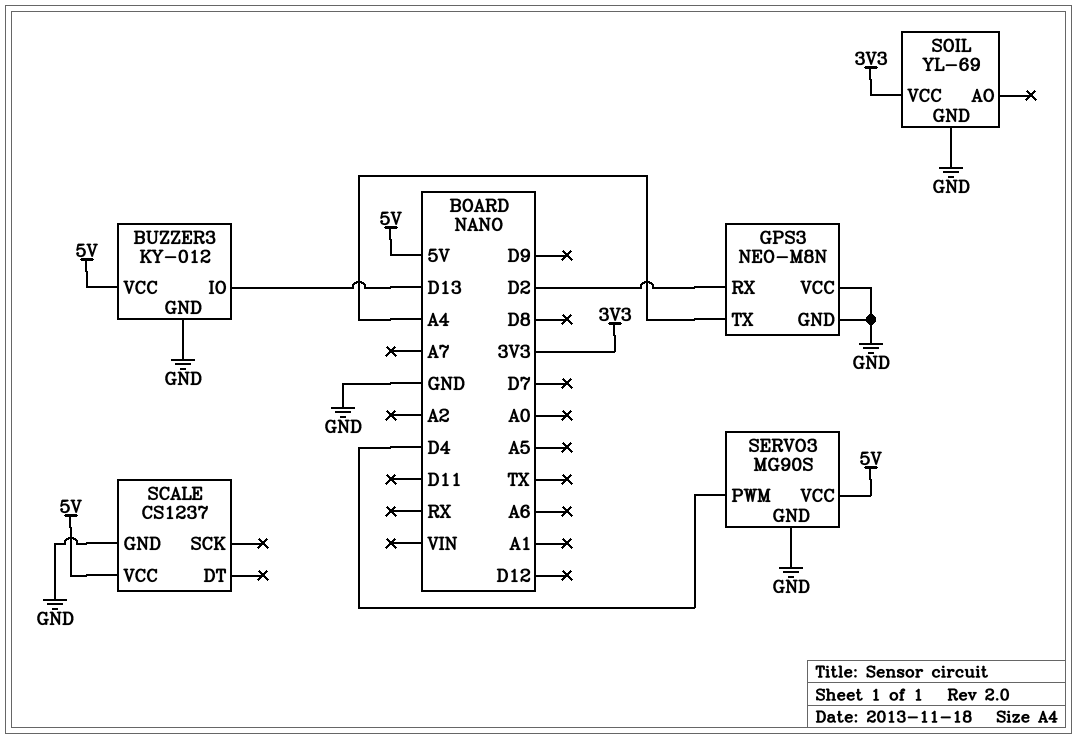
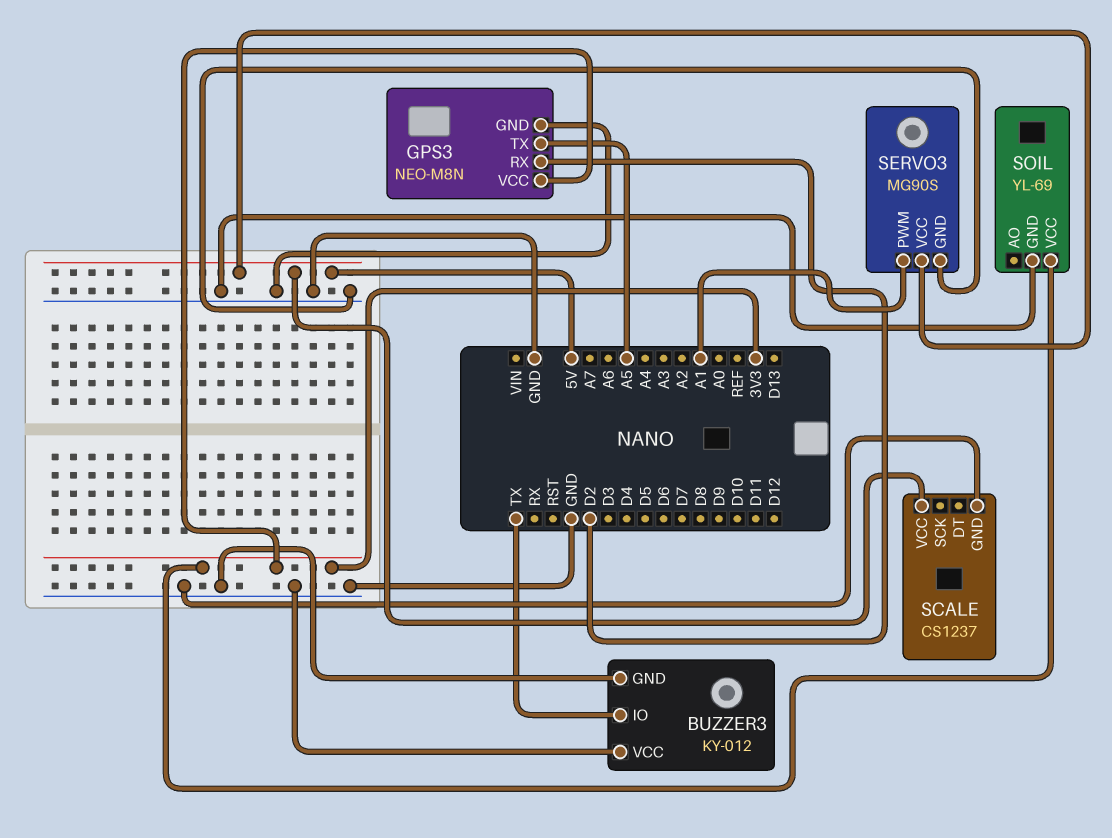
BUZZER3 pin IO: D13 -> TX
BUZZER3 pin VCC: 5V -> GND
GPS3 pin TX: A4 -> A5
GPS3 pin VCC: GND -> 3V3
SERVO3 pin PWM: D4 -> A1

